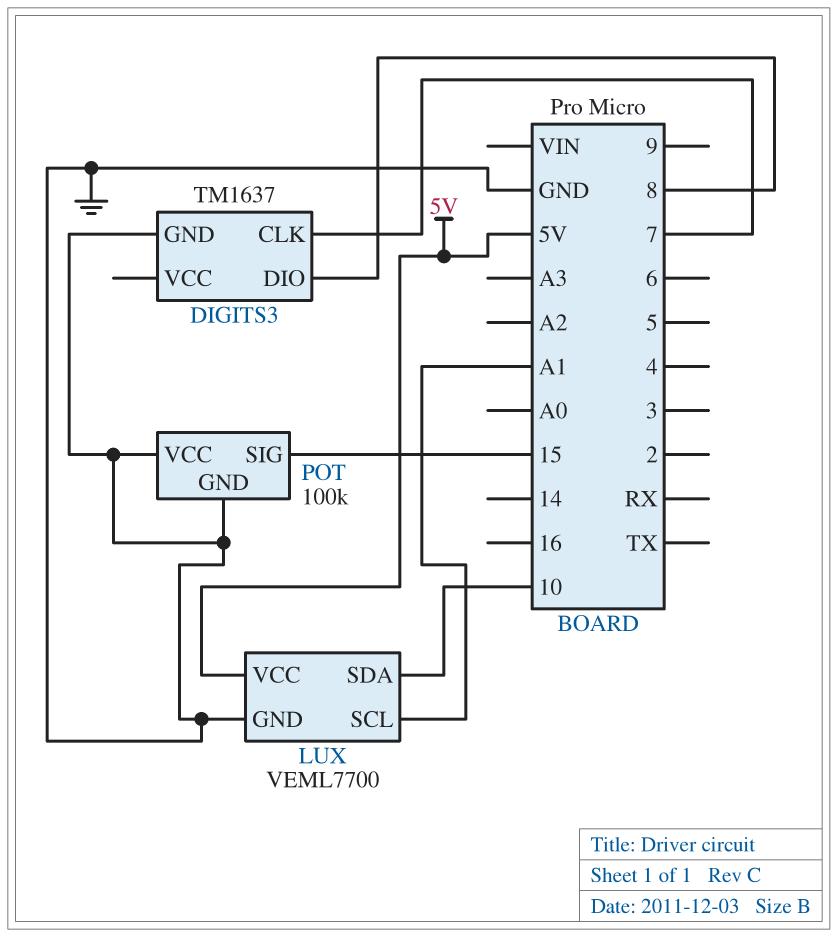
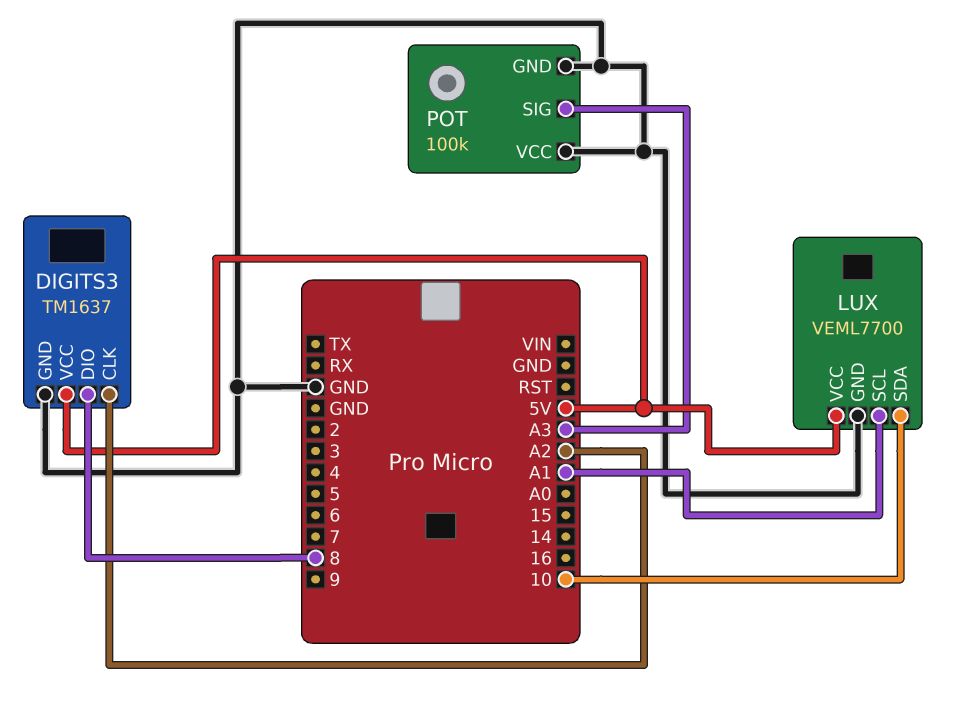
DIGITS3 pin CLK: 7 -> A2
DIGITS3 pin VCC: none -> 5V
POT pin SIG: 15 -> A3

